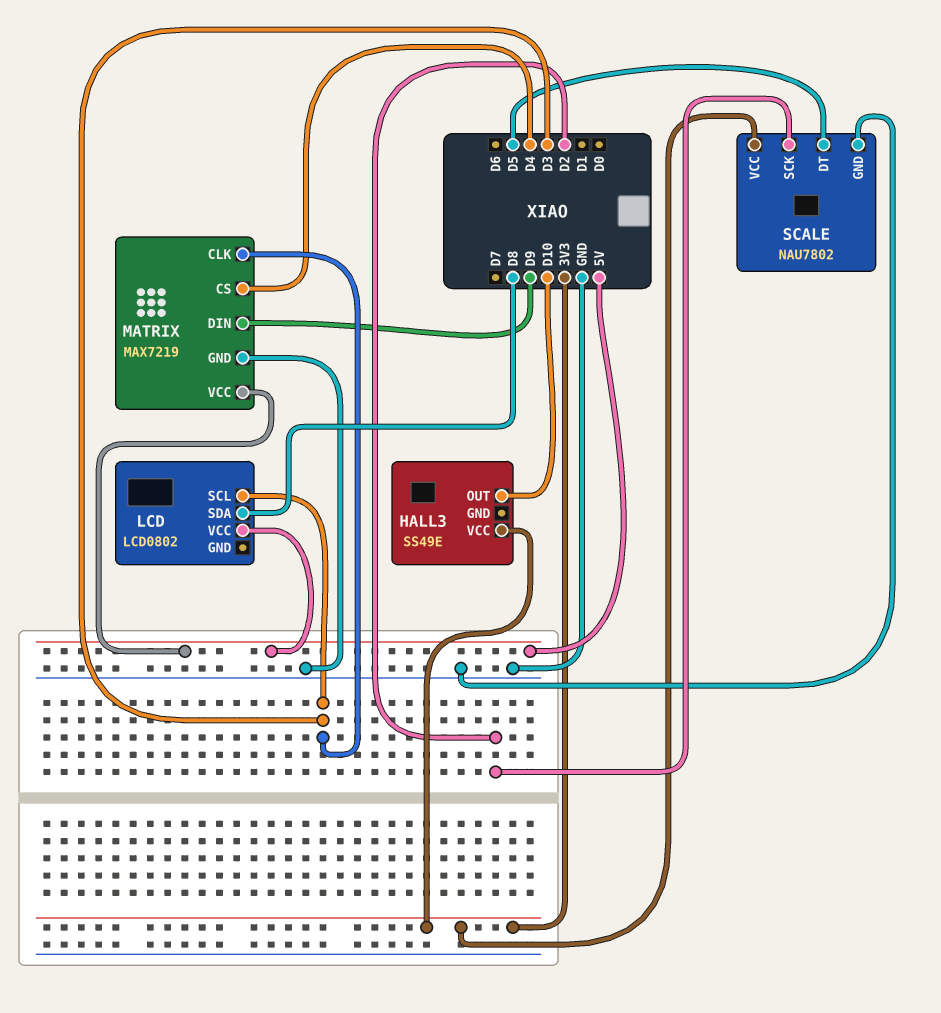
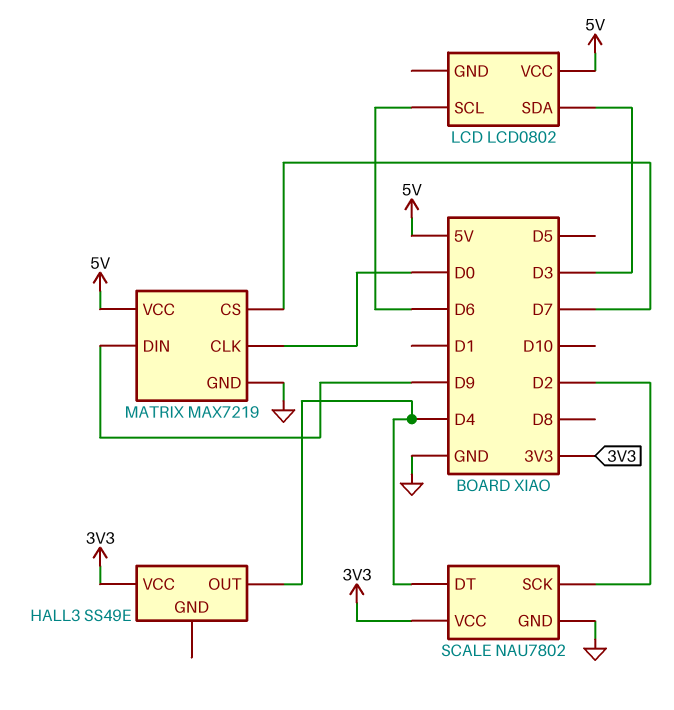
HALL3 pin OUT: D10 -> D4
LCD pin SCL: D3 -> D6
LCD pin SDA: D8 -> D3
MATRIX pin CLK: D3 -> D0
MATRIX pin CS: D4 -> D7
SCALE pin DT: D5 -> D4

